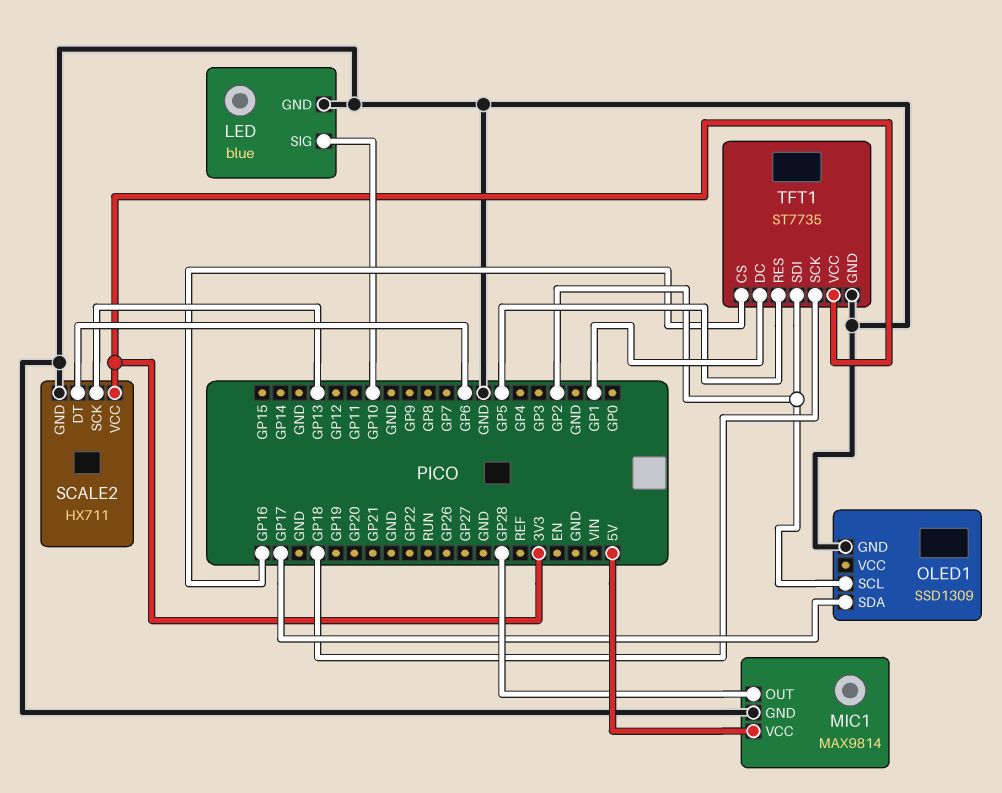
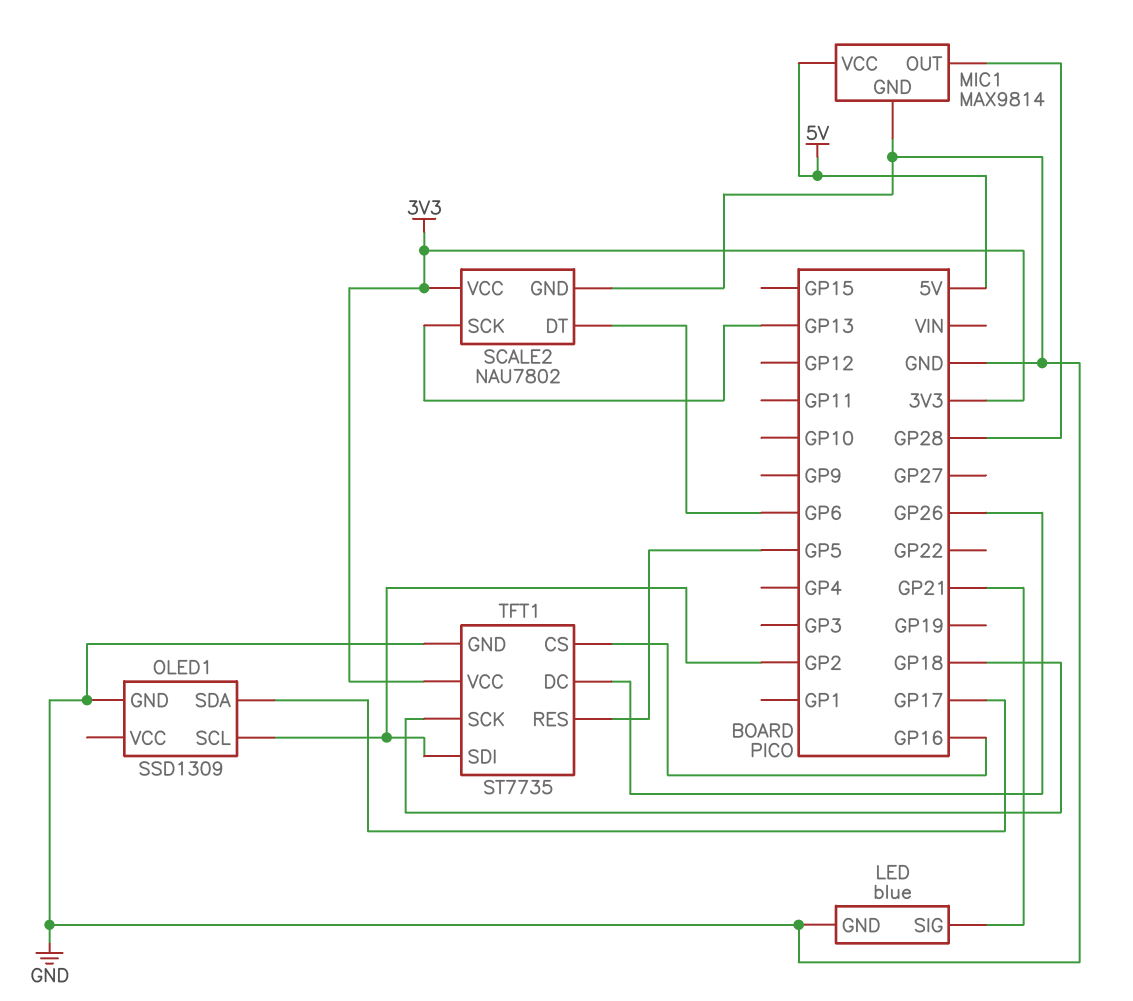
LED pin SIG: GP10 -> GP21
SCALE2: HX711 -> NAU7802
TFT1 pin DC: GP1 -> GP26

